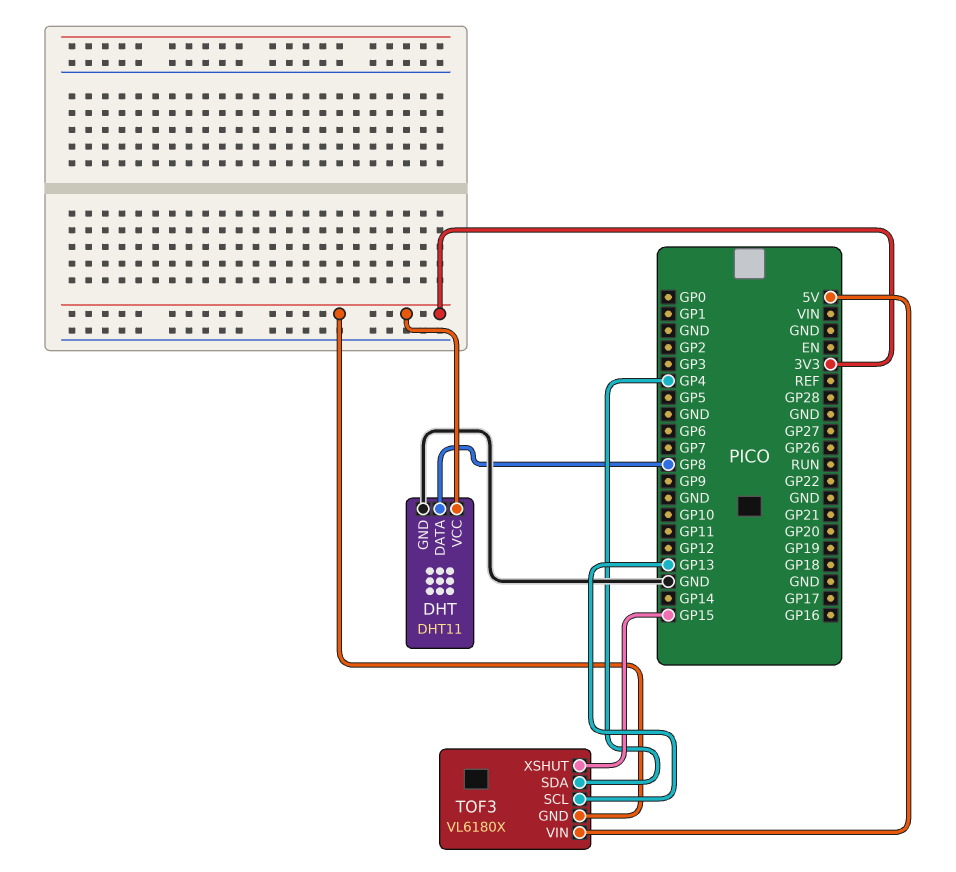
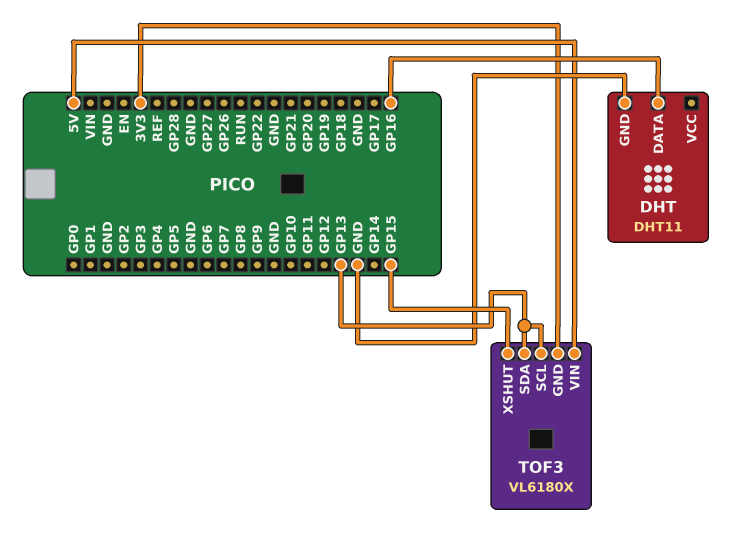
DHT pin DATA: GP8 -> GP16
DHT pin VCC: 3V3 -> none
TOF3 pin SDA: GP4 -> GP13

